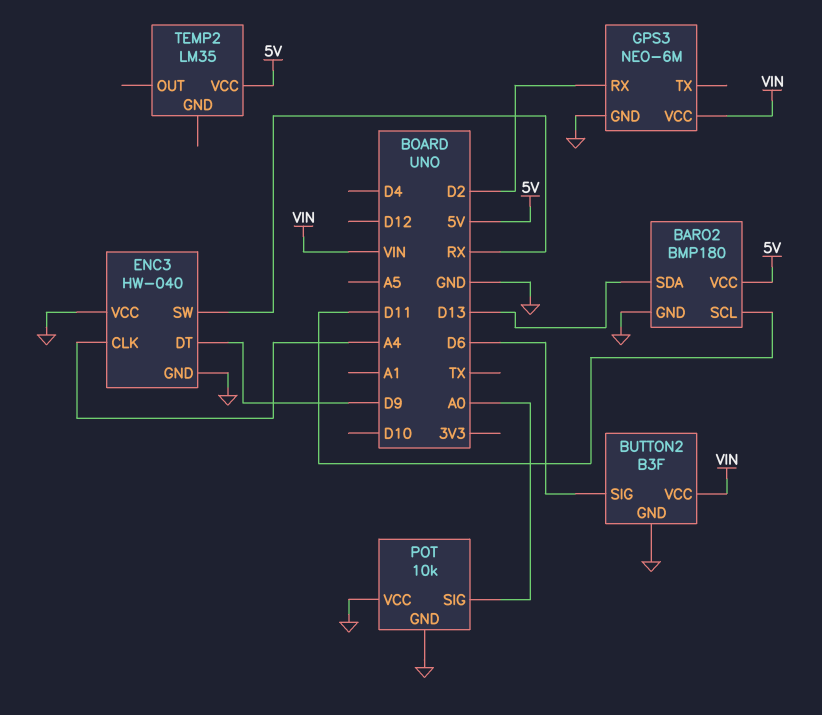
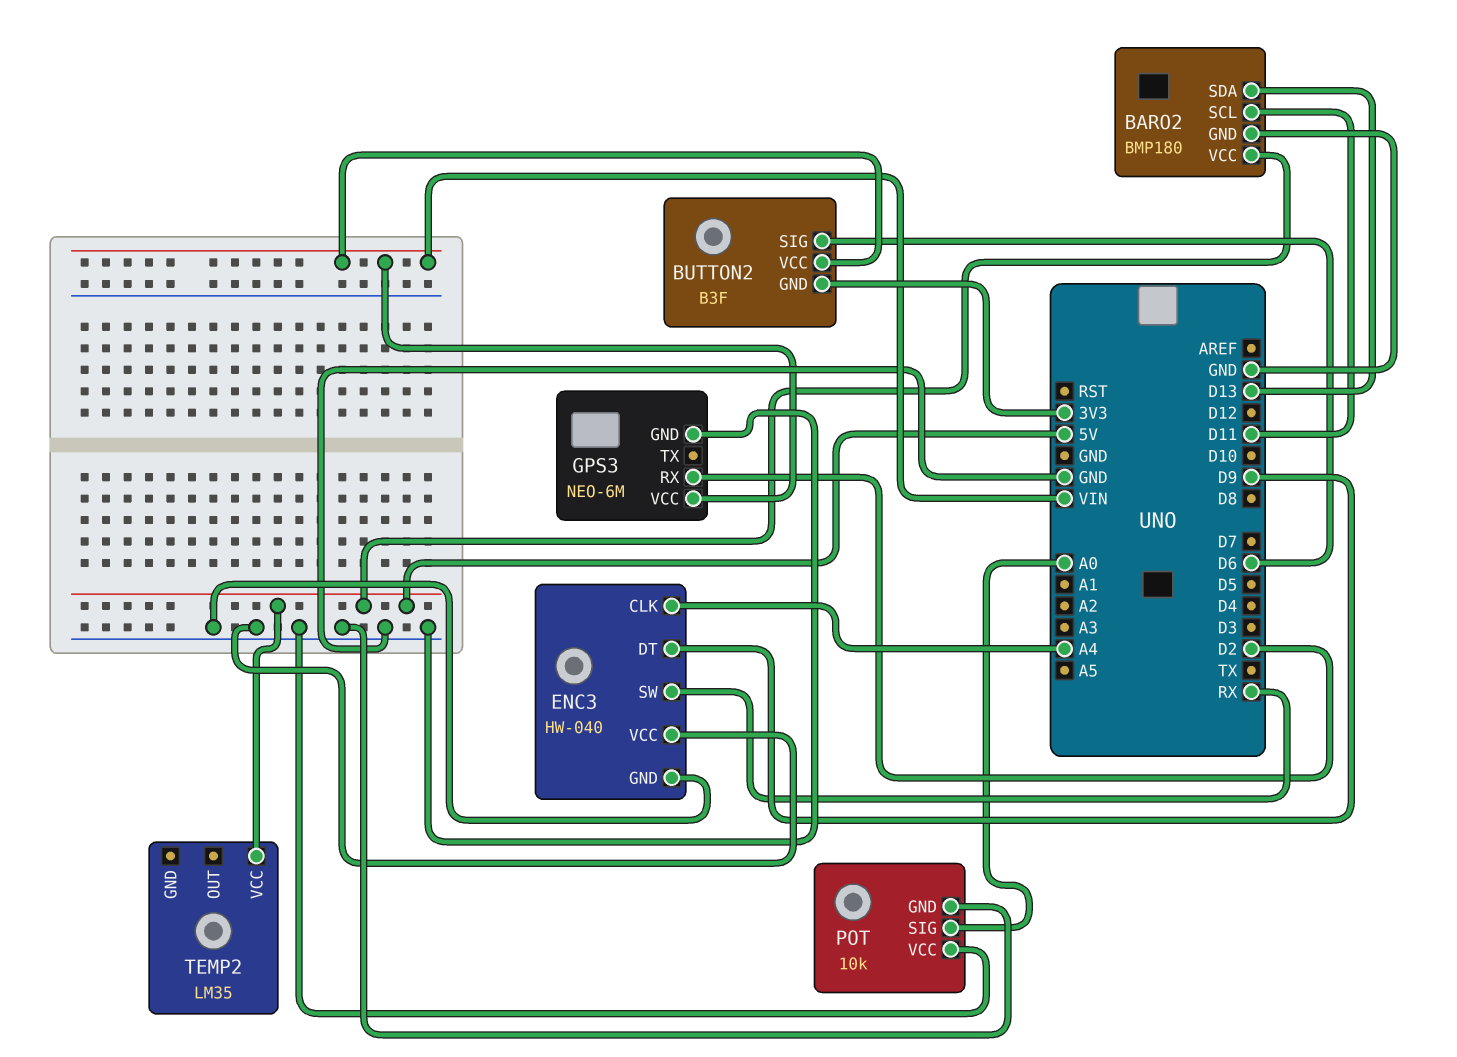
BUTTON2 pin GND: GND -> 3V3

